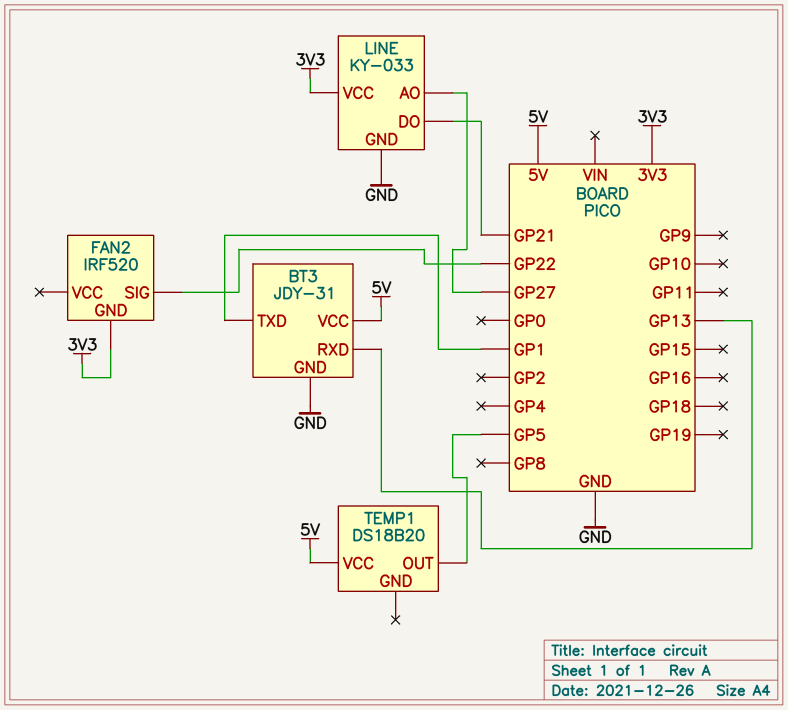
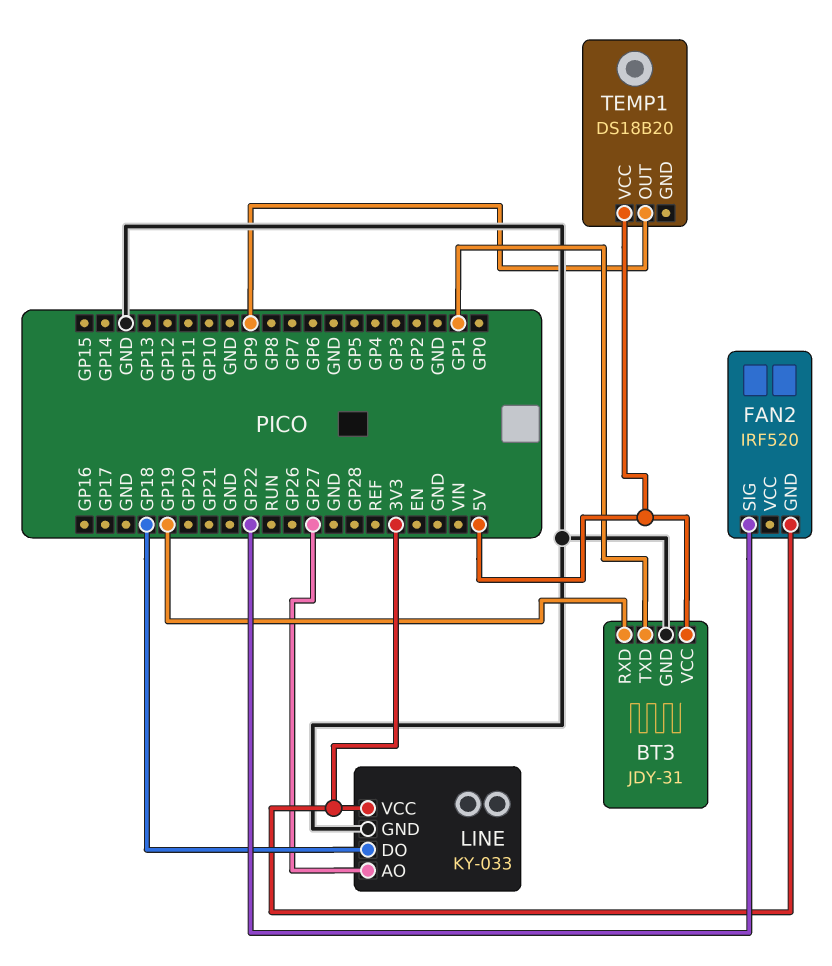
BT3 pin RXD: GP13 -> GP19
LINE pin DO: GP21 -> GP18
TEMP1 pin OUT: GP5 -> GP9

